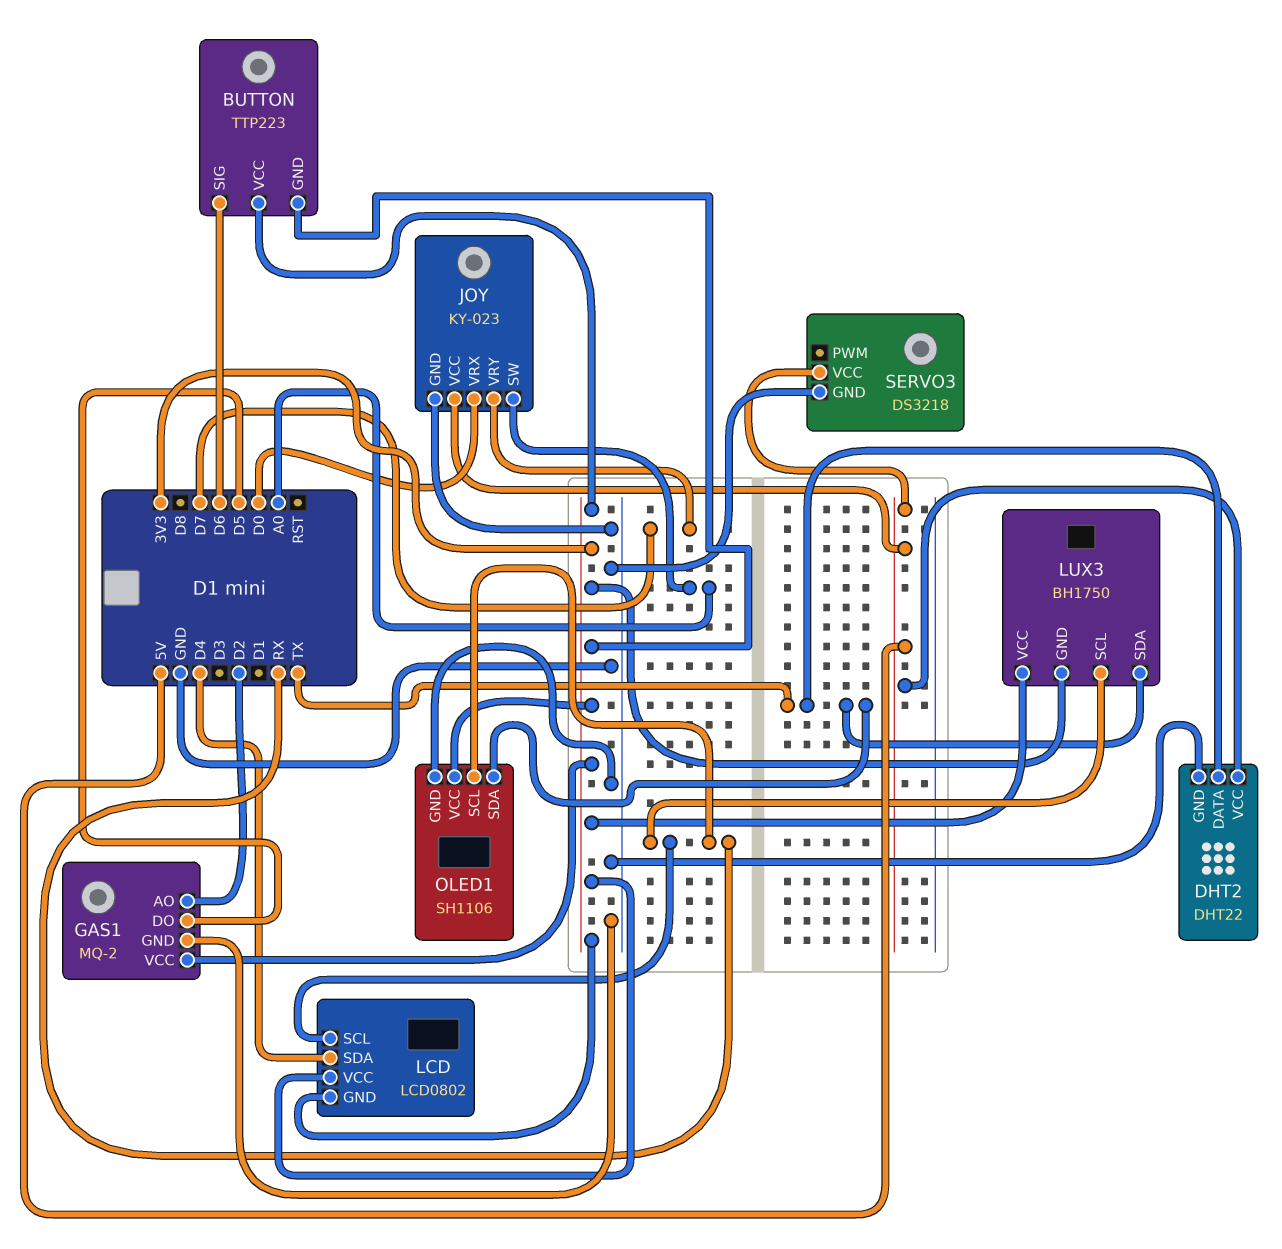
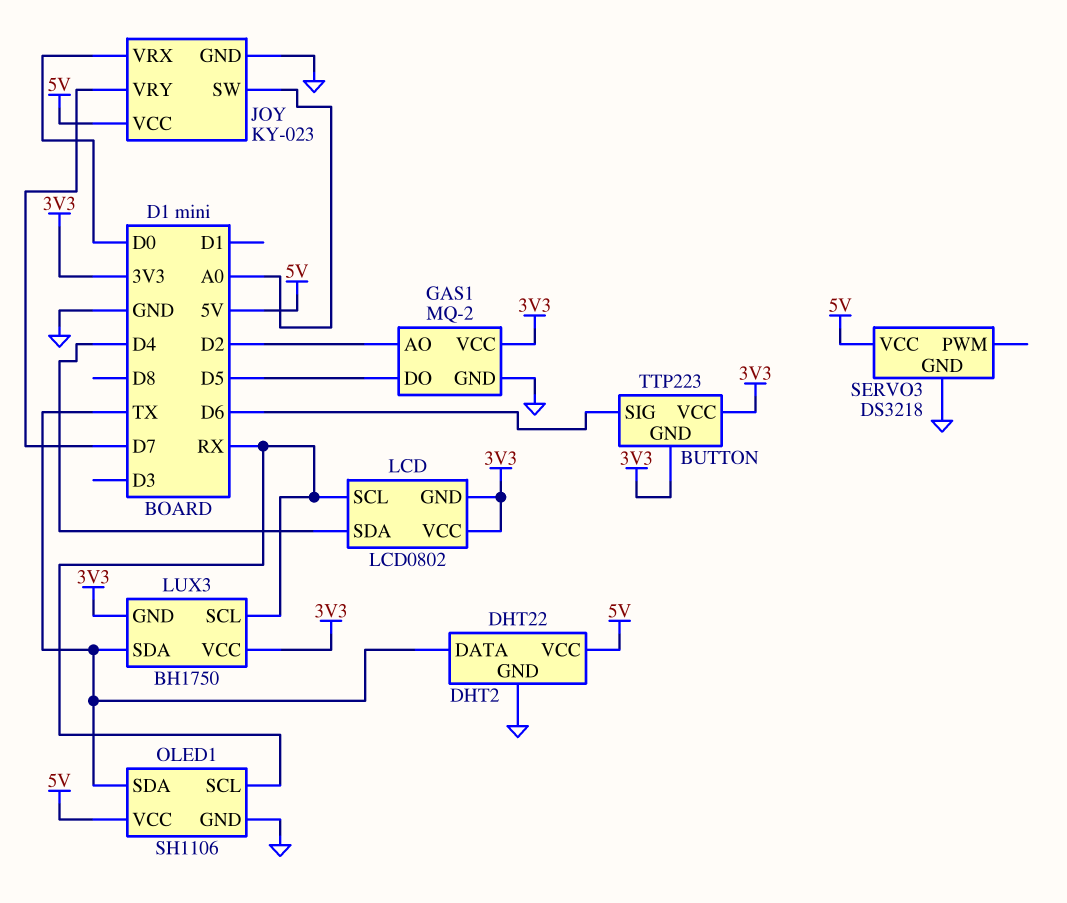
OLED1 pin VCC: 3V3 -> 5V

